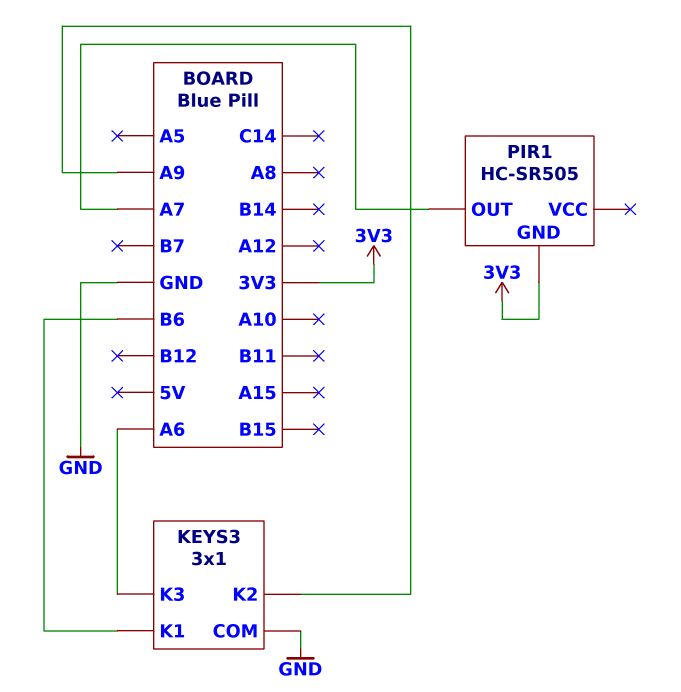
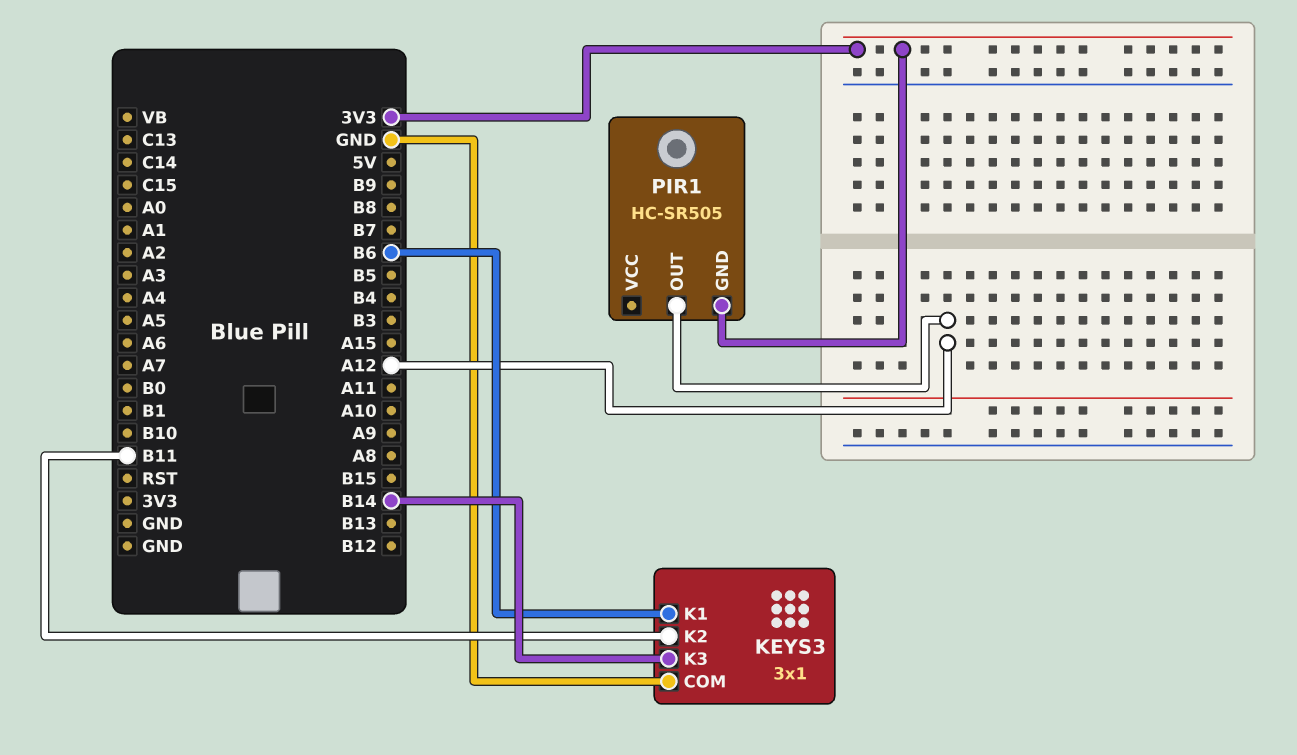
KEYS3 pin K2: A9 -> B11
KEYS3 pin K3: A6 -> B14
PIR1 pin OUT: A7 -> A12

